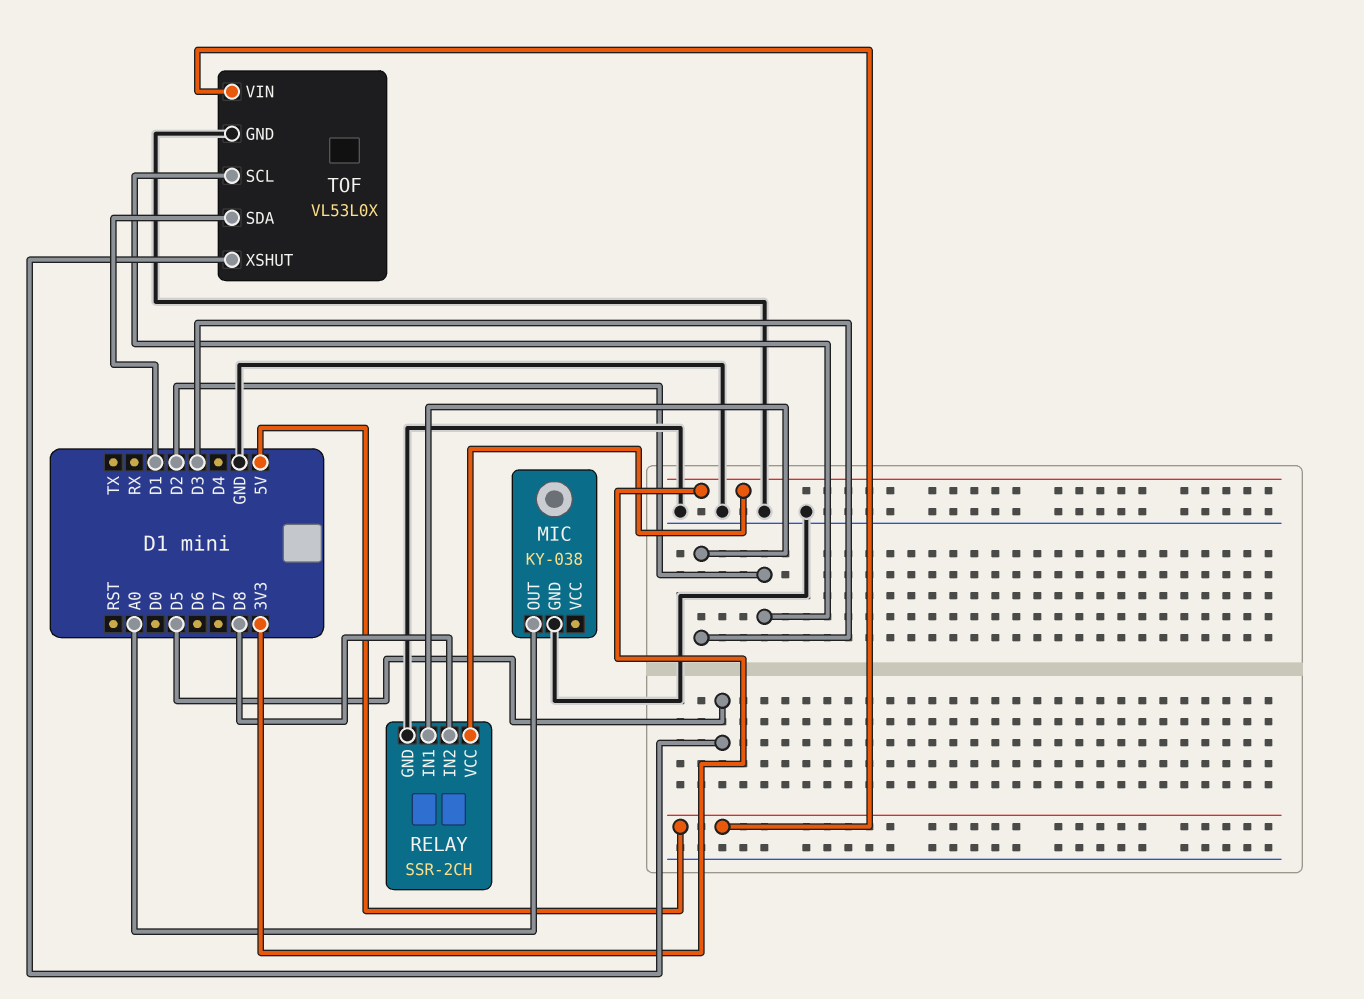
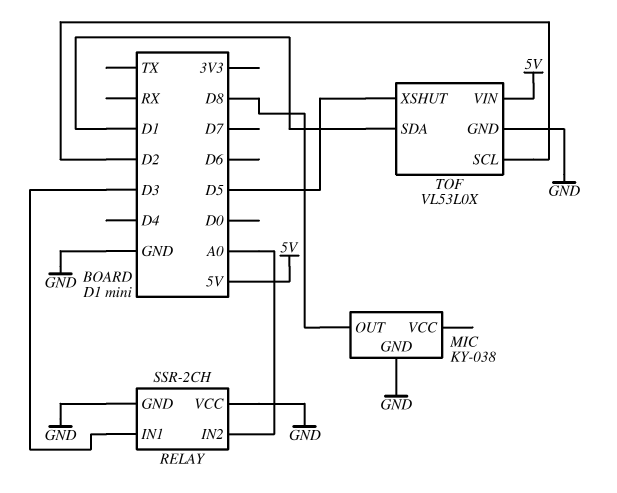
MIC pin OUT: A0 -> D8
RELAY pin IN2: D8 -> A0
RELAY pin VCC: 3V3 -> GND

